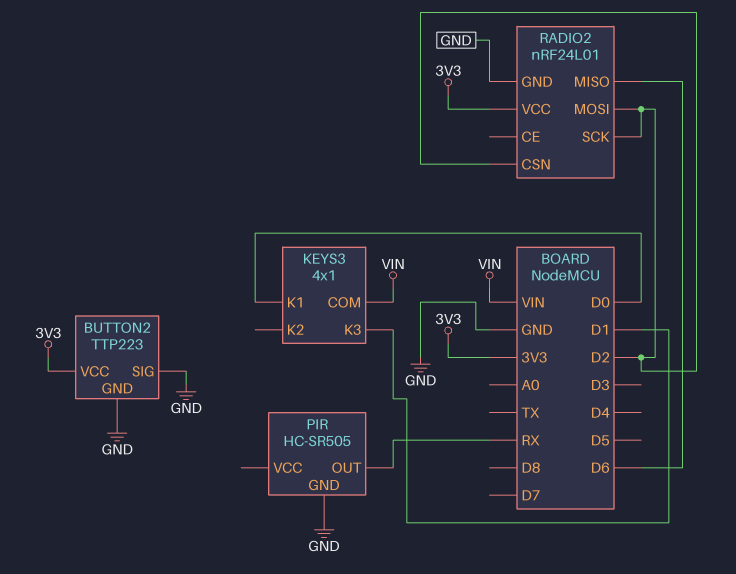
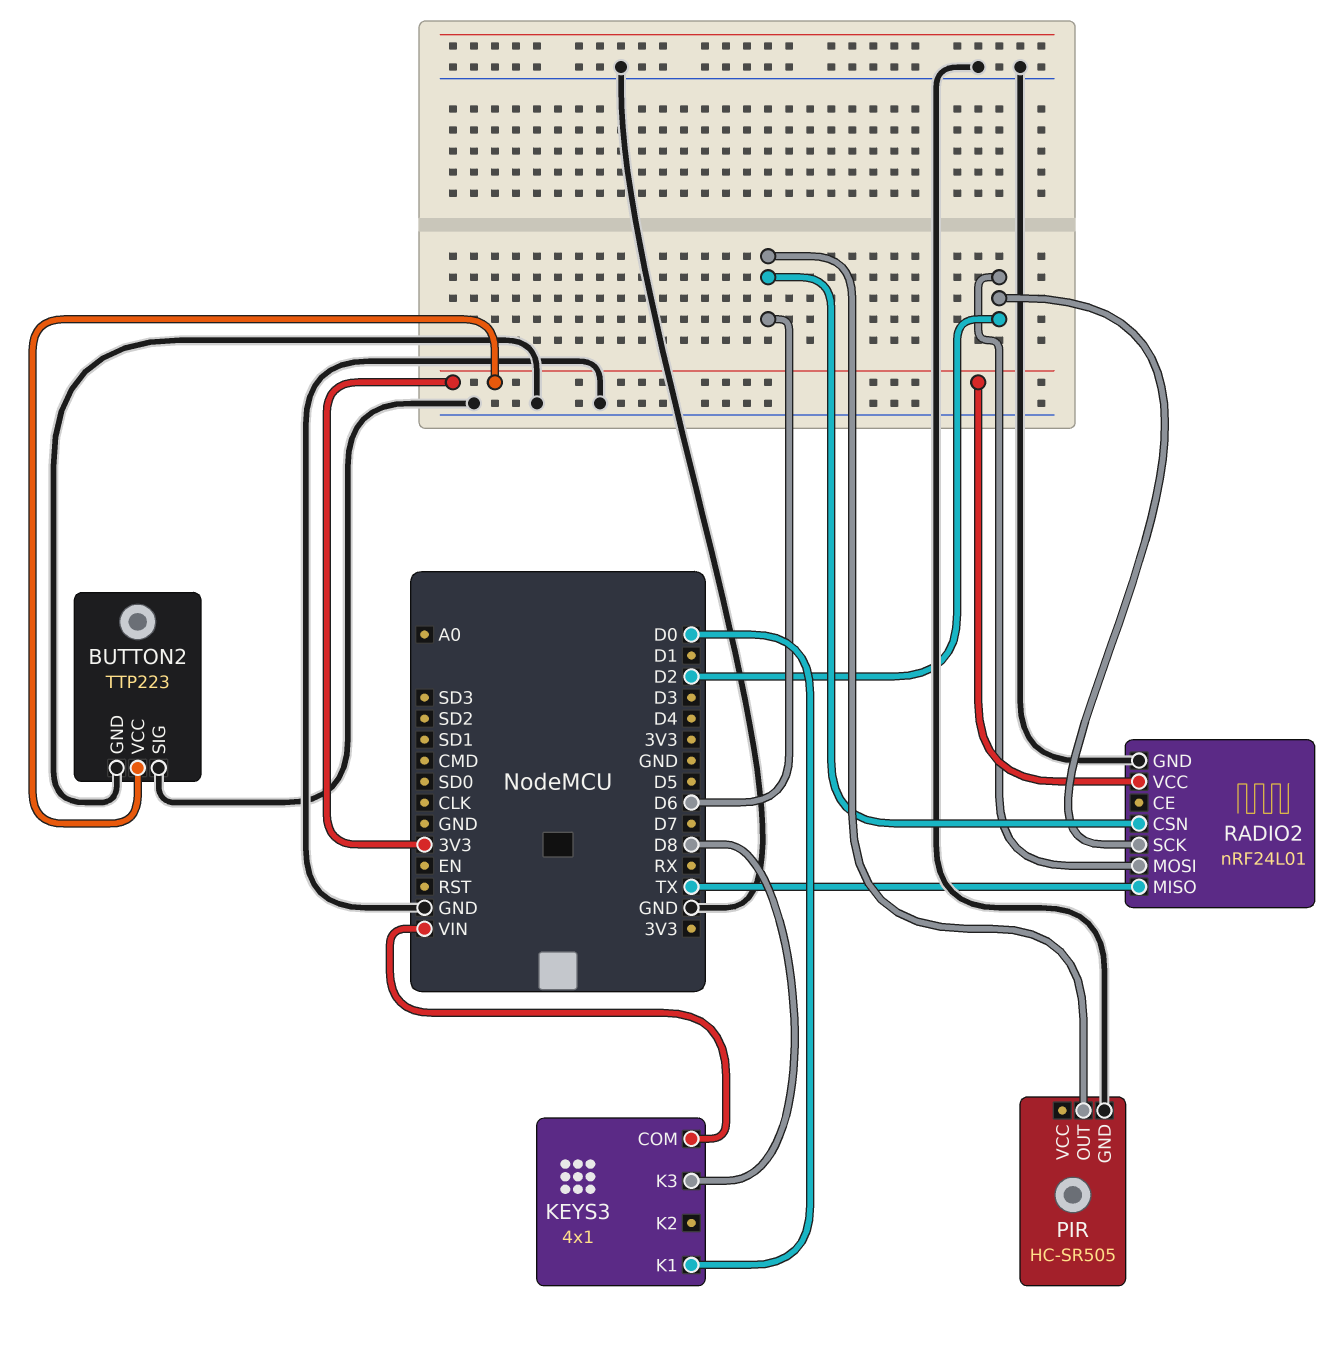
KEYS3 pin K3: D1 -> D8
PIR pin OUT: RX -> D6
RADIO2 pin CSN: D2 -> D6
RADIO2 pin MISO: D6 -> TX

